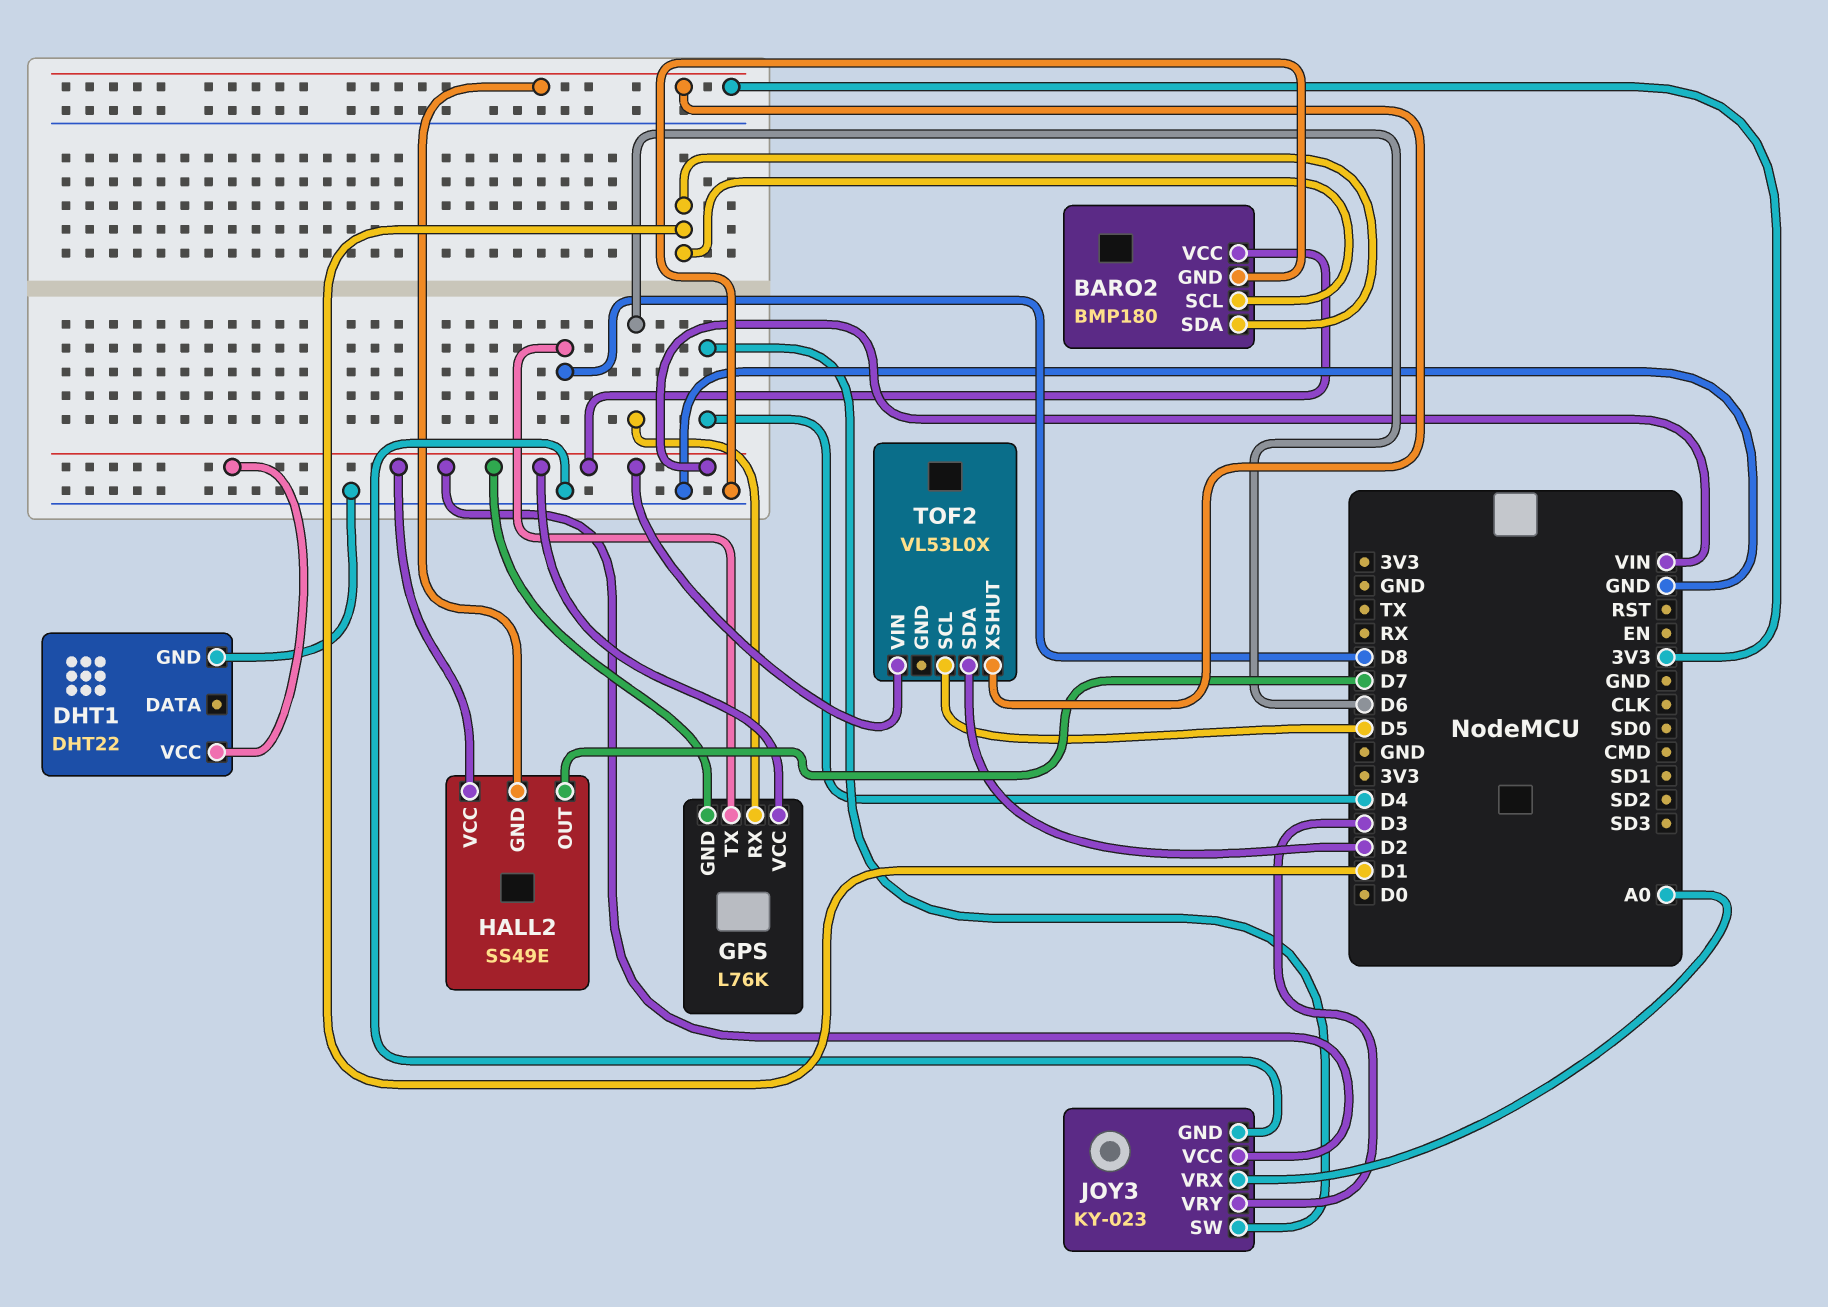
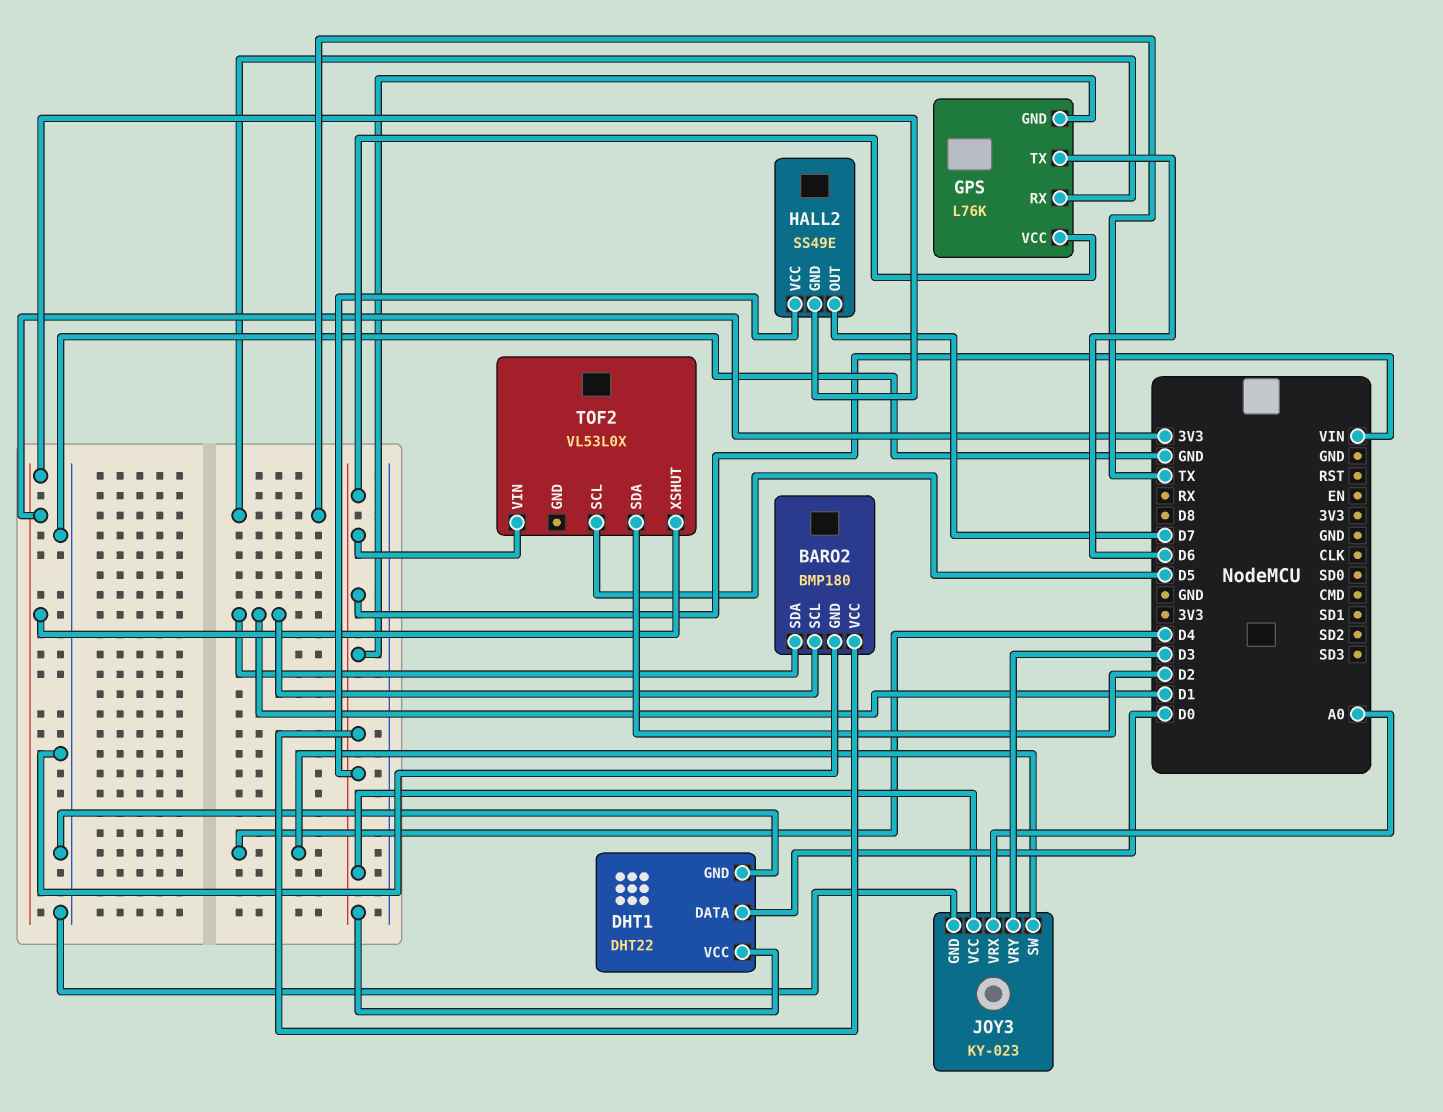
DHT1 pin DATA: none -> D0
GPS pin RX: D6 -> TX
GPS pin TX: D8 -> D6

